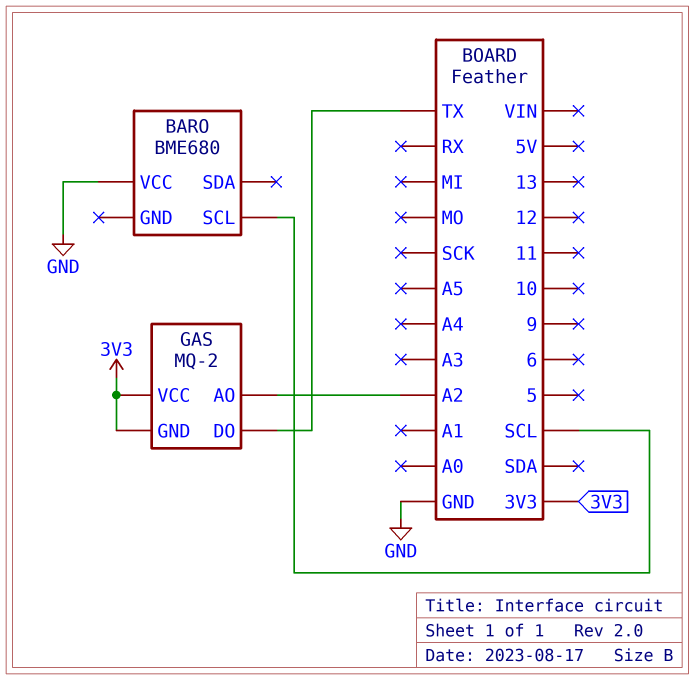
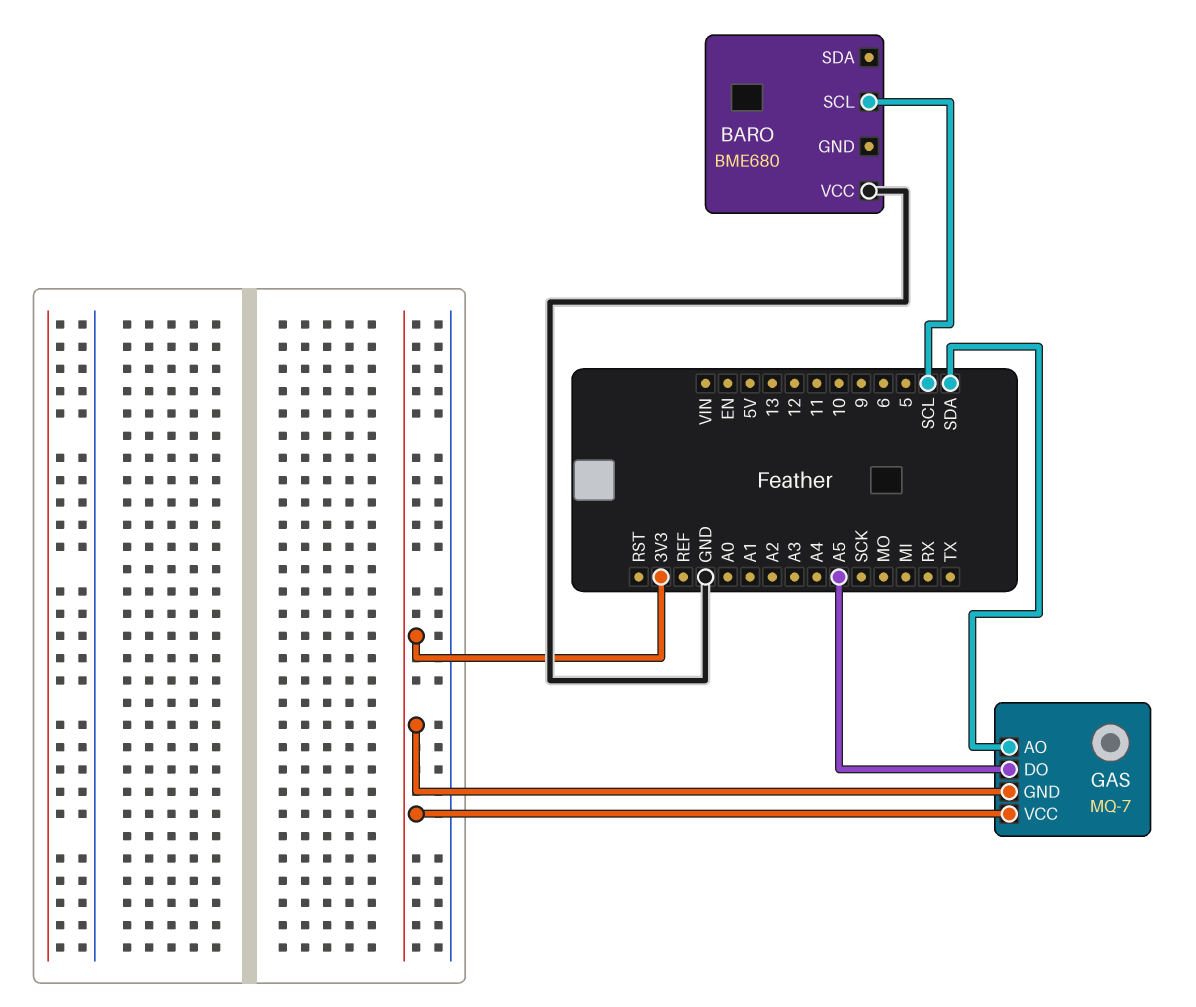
GAS: MQ-2 -> MQ-7
GAS pin AO: A2 -> SDA
GAS pin DO: TX -> A5

